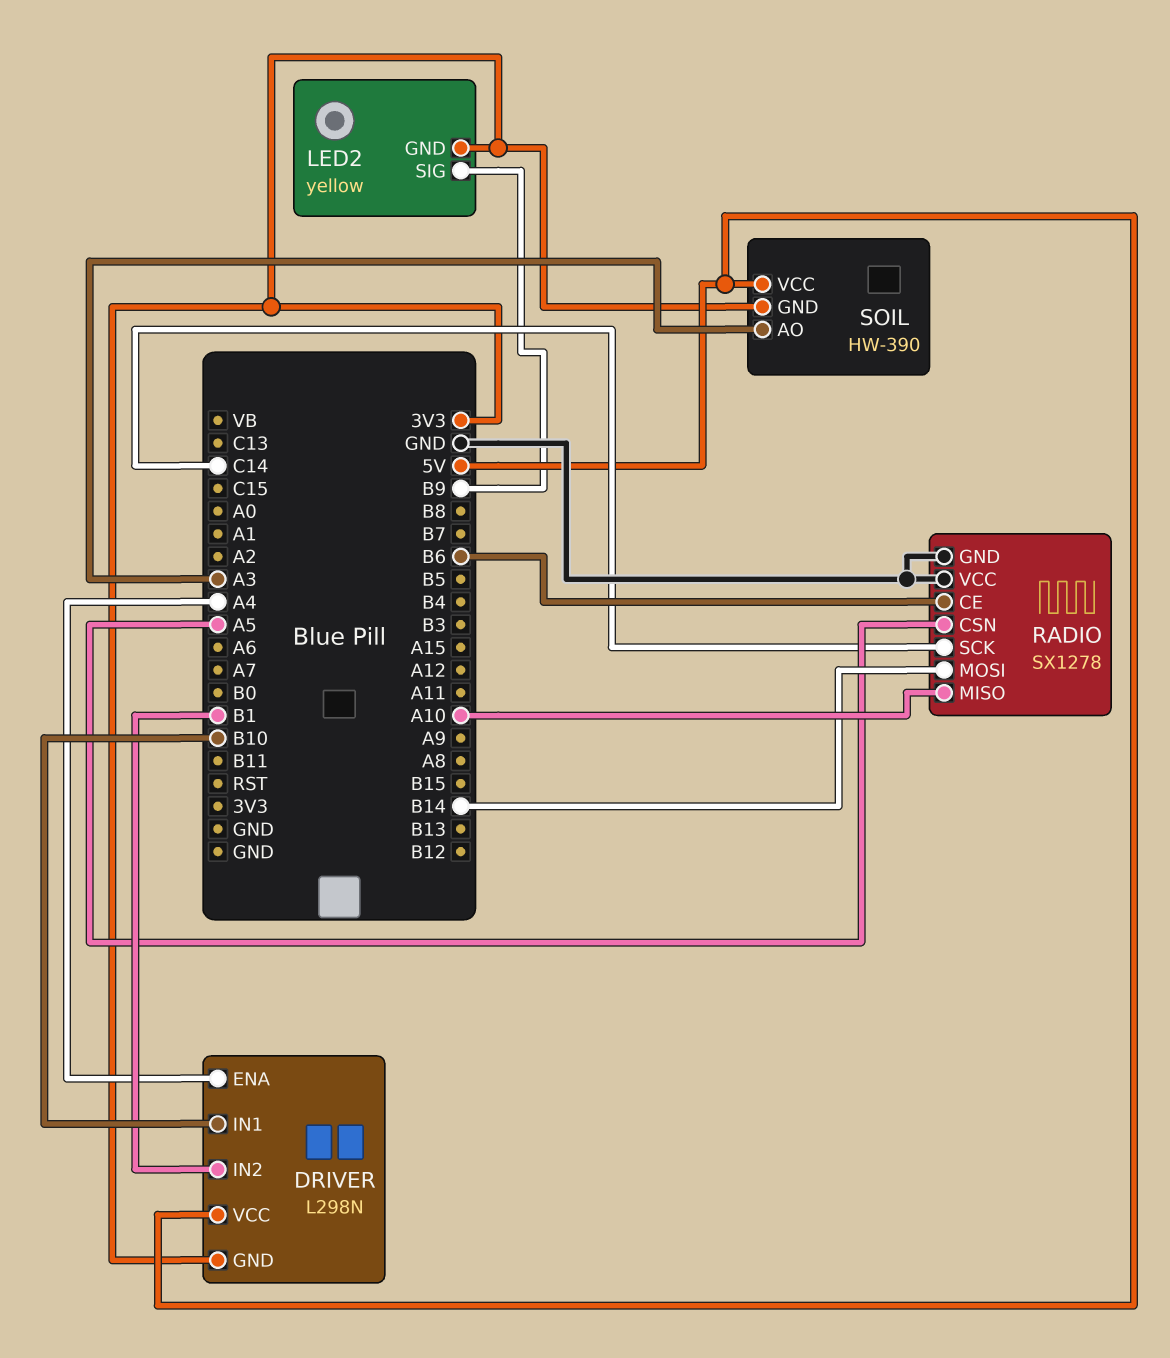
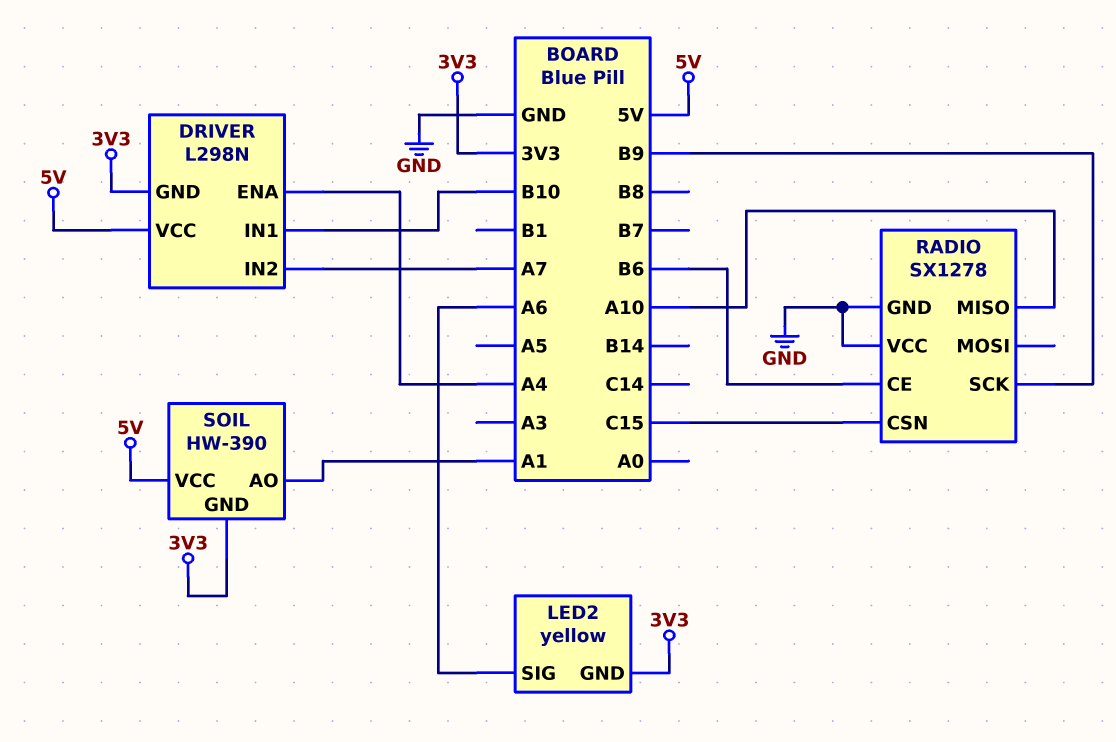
DRIVER pin IN2: B1 -> A7
LED2 pin SIG: B9 -> A6
RADIO pin CSN: A5 -> C15
RADIO pin MOSI: B14 -> none
RADIO pin SCK: C14 -> B9
SOIL pin AO: A3 -> A1

